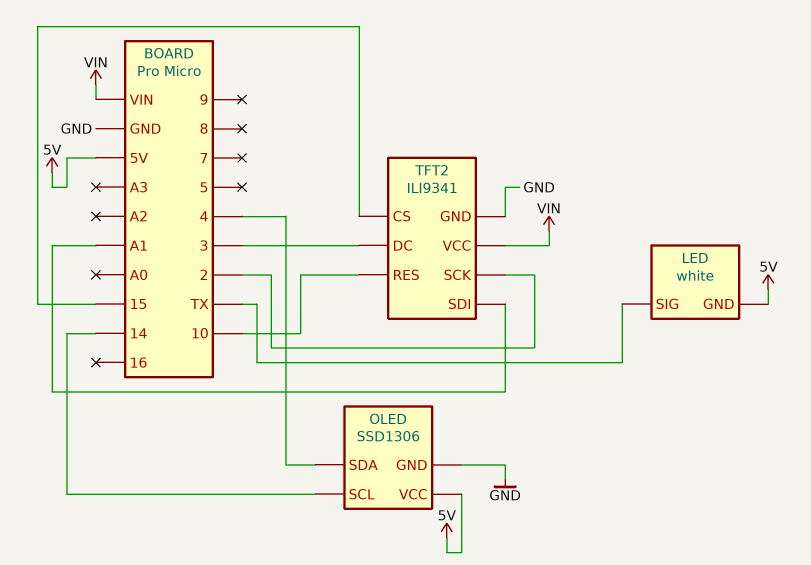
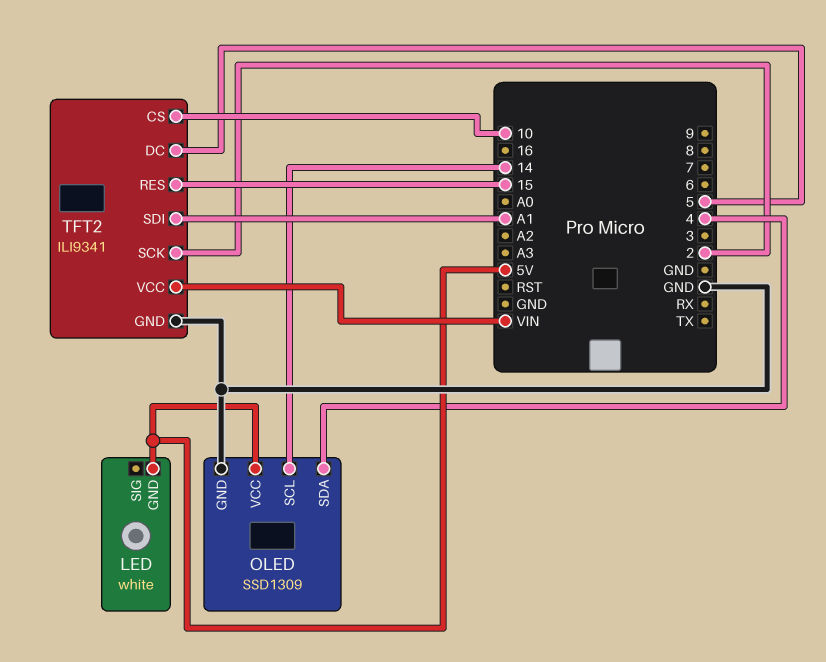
LED pin SIG: TX -> none
OLED: SSD1306 -> SSD1309
TFT2 pin CS: 15 -> 10
TFT2 pin DC: 3 -> 5
TFT2 pin RES: 10 -> 15

